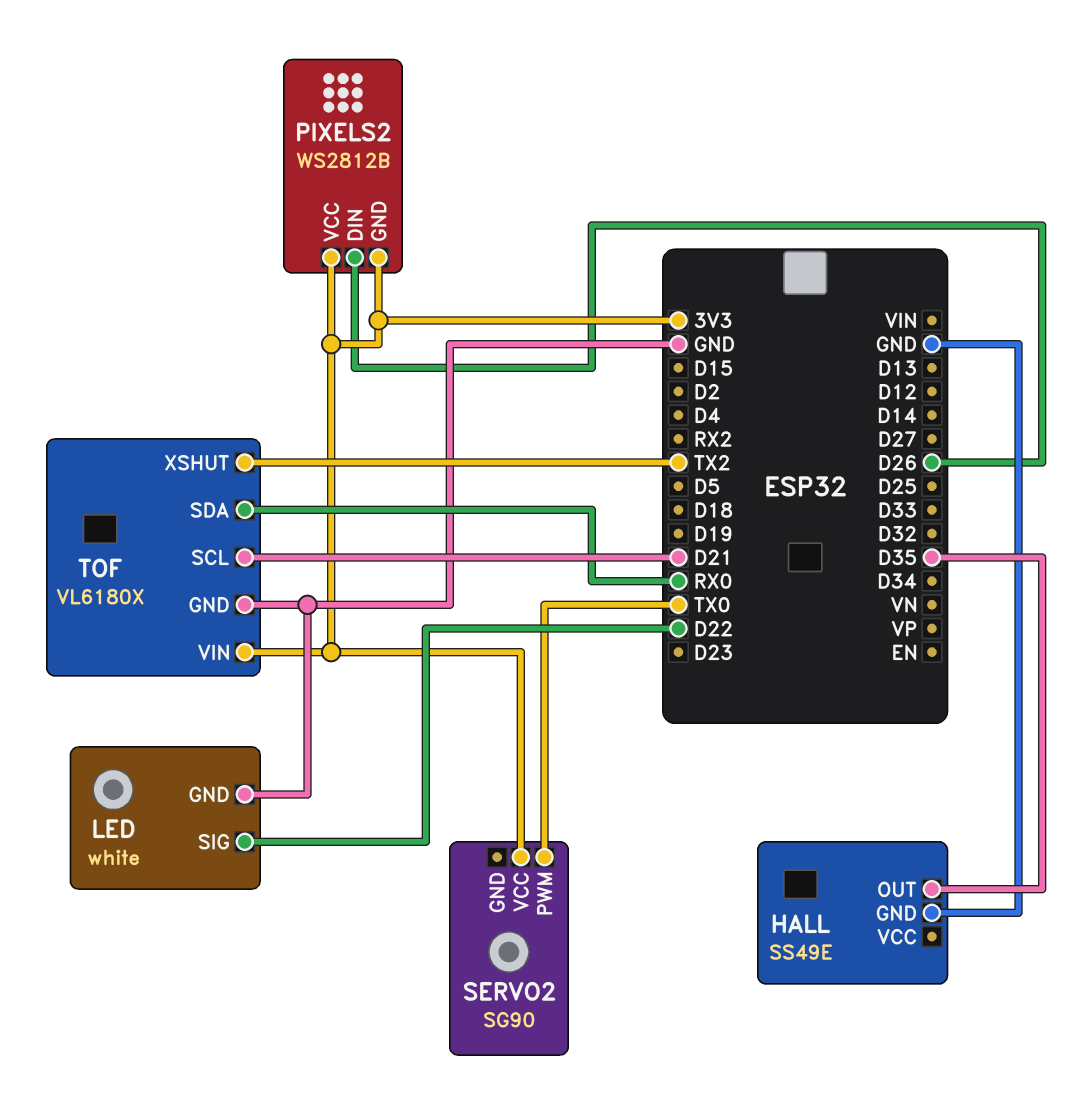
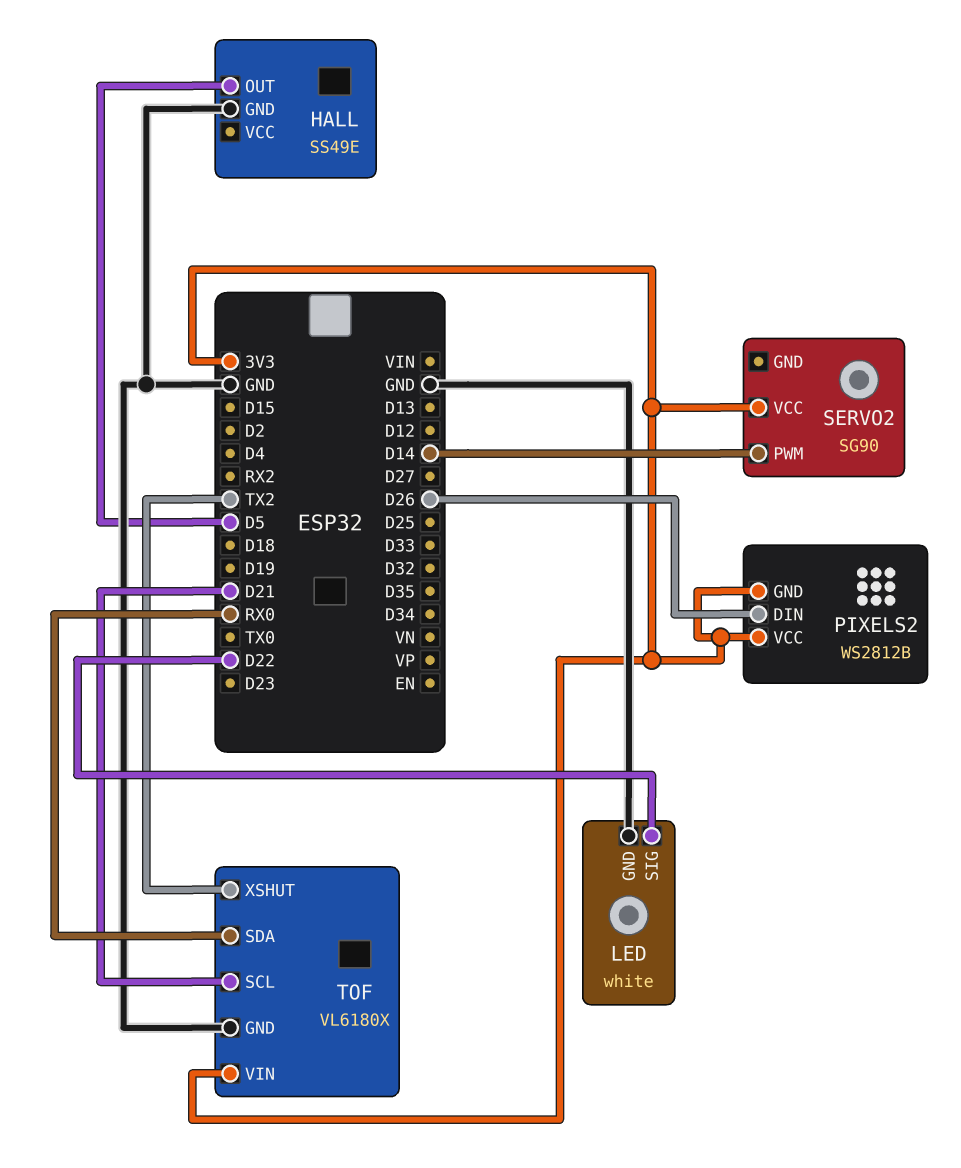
HALL pin OUT: D35 -> D5
SERVO2 pin PWM: TX0 -> D14

